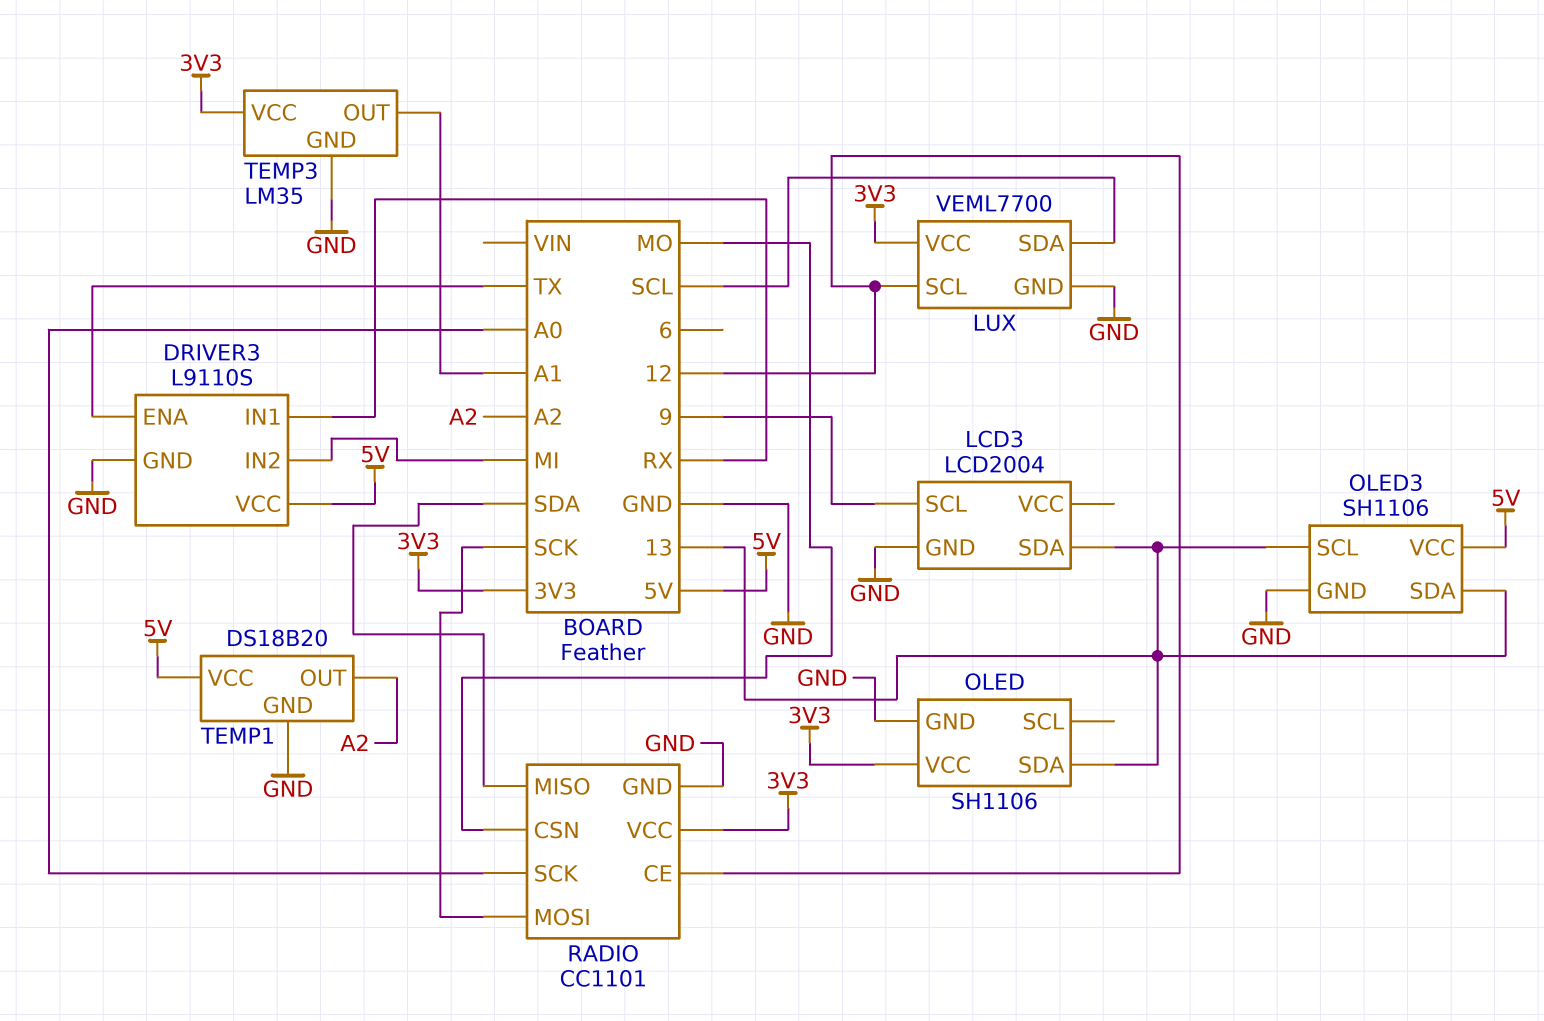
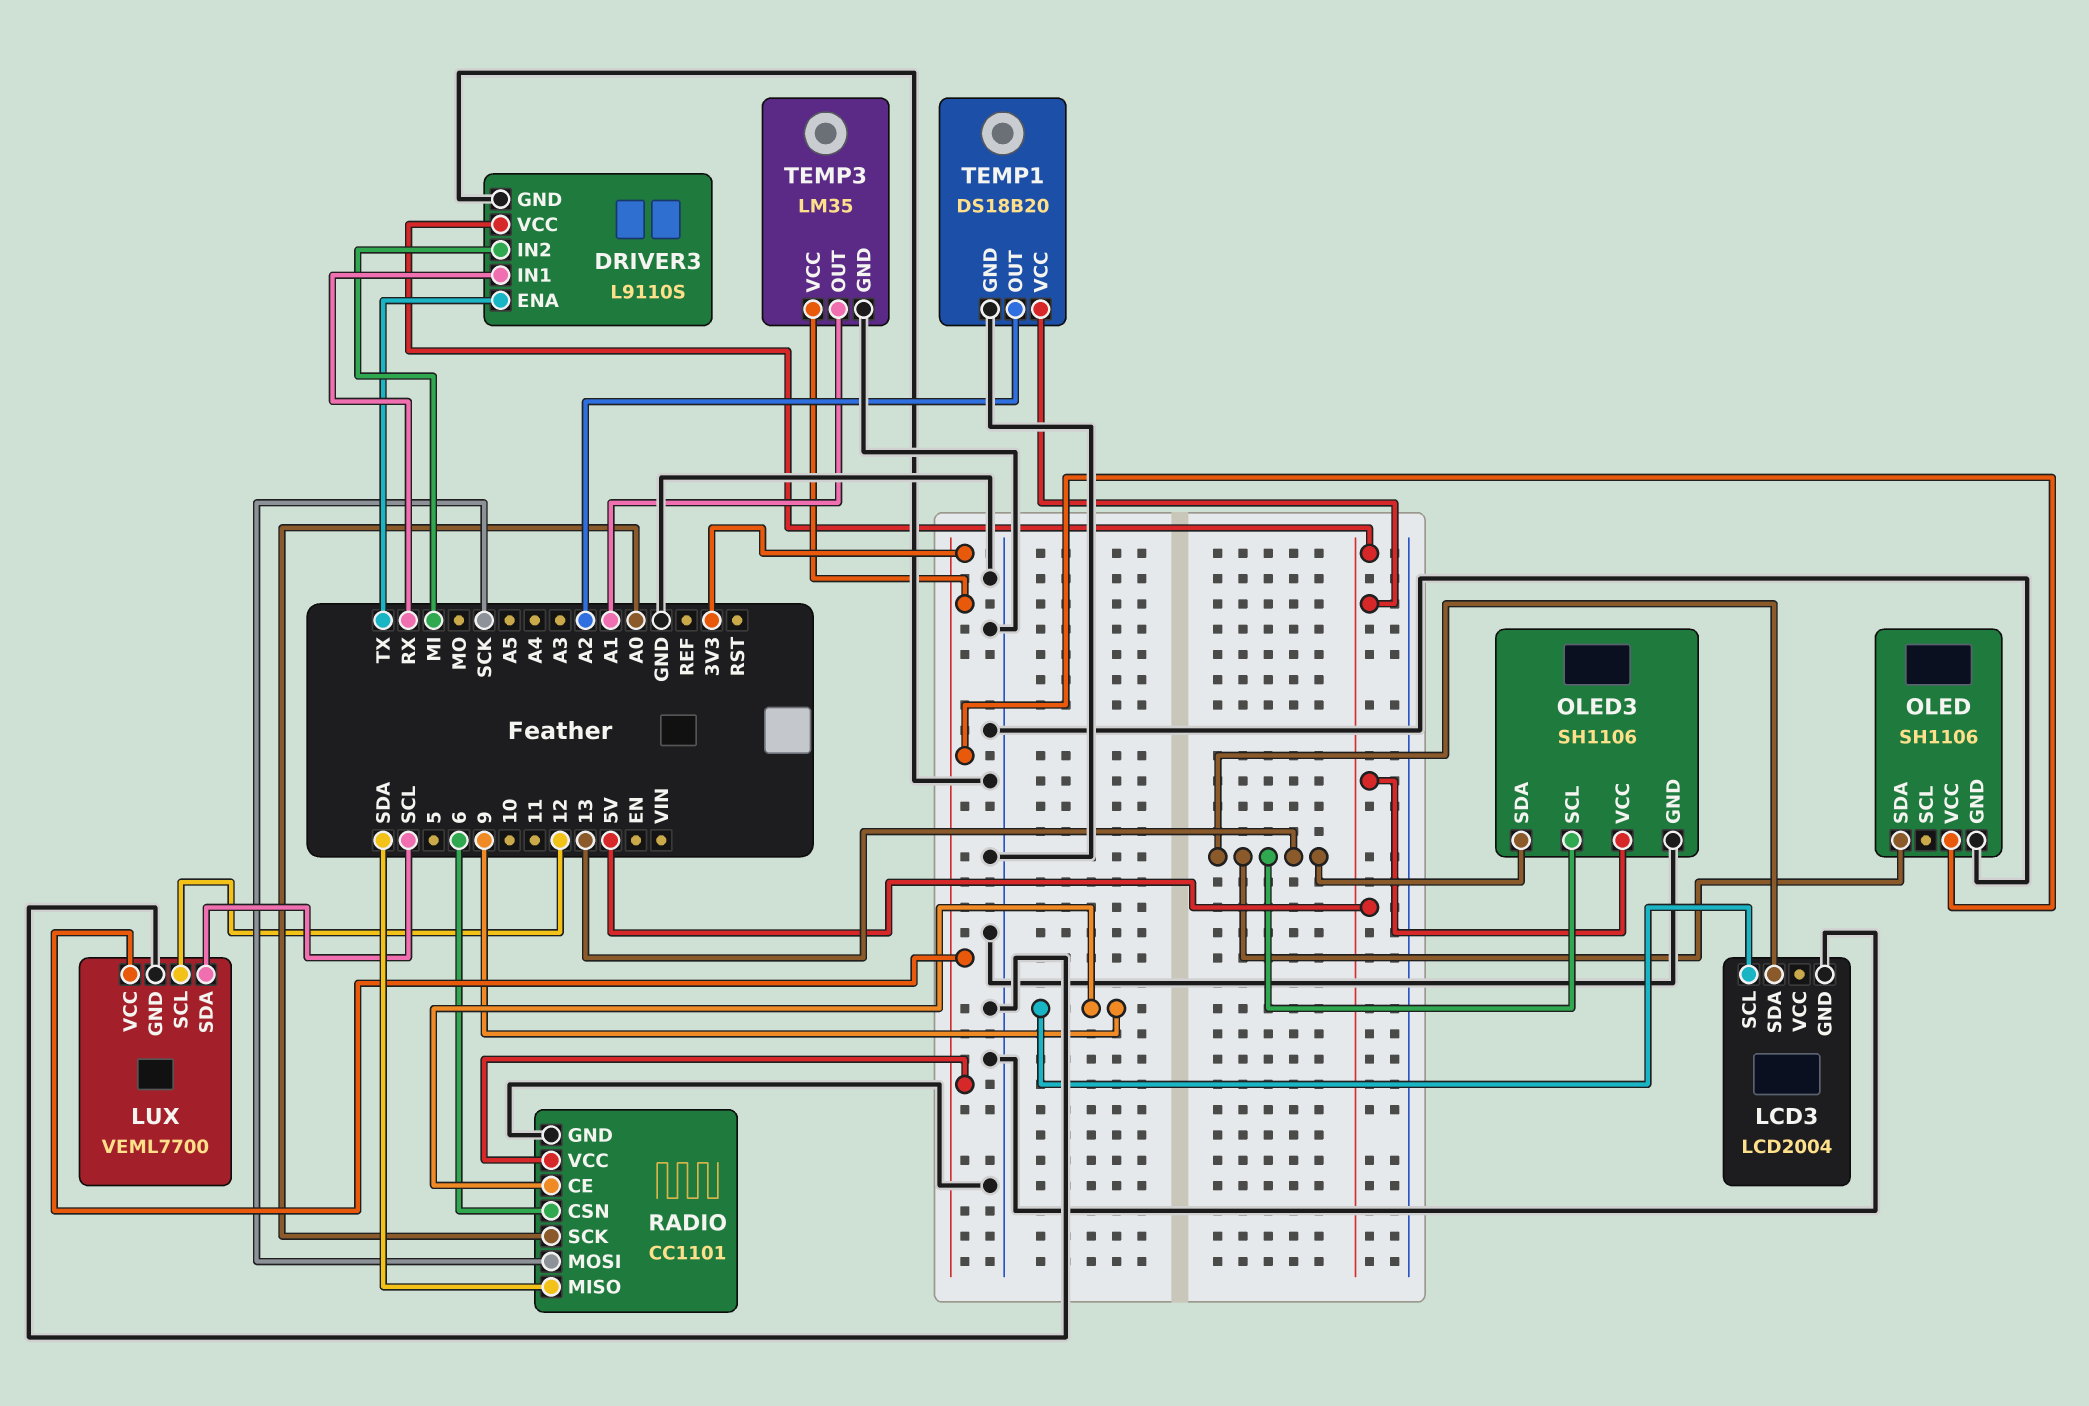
RADIO pin CE: 12 -> 9
RADIO pin CSN: MO -> 6

